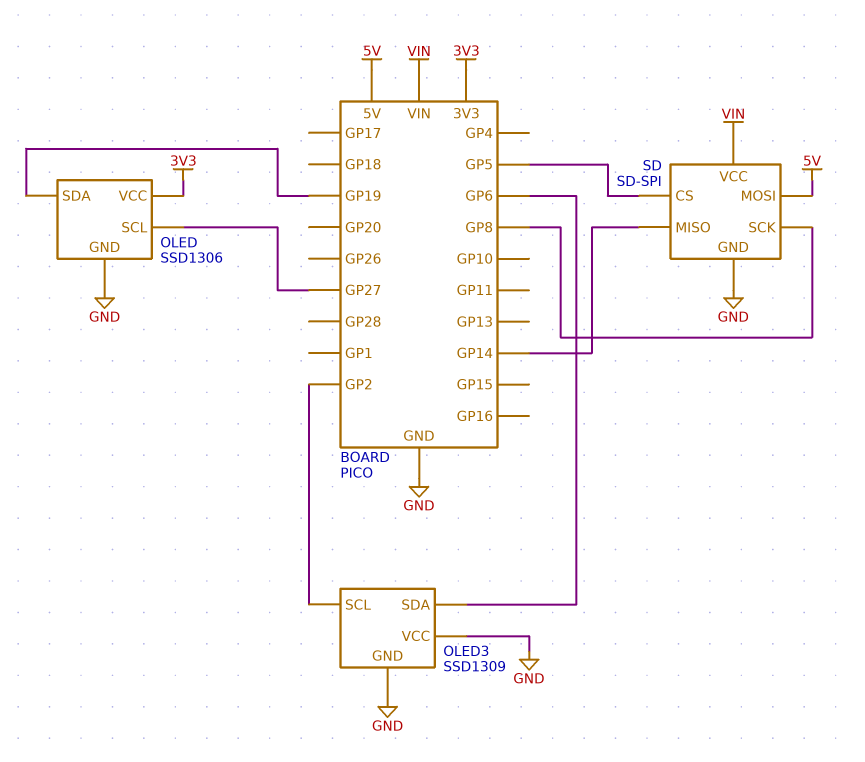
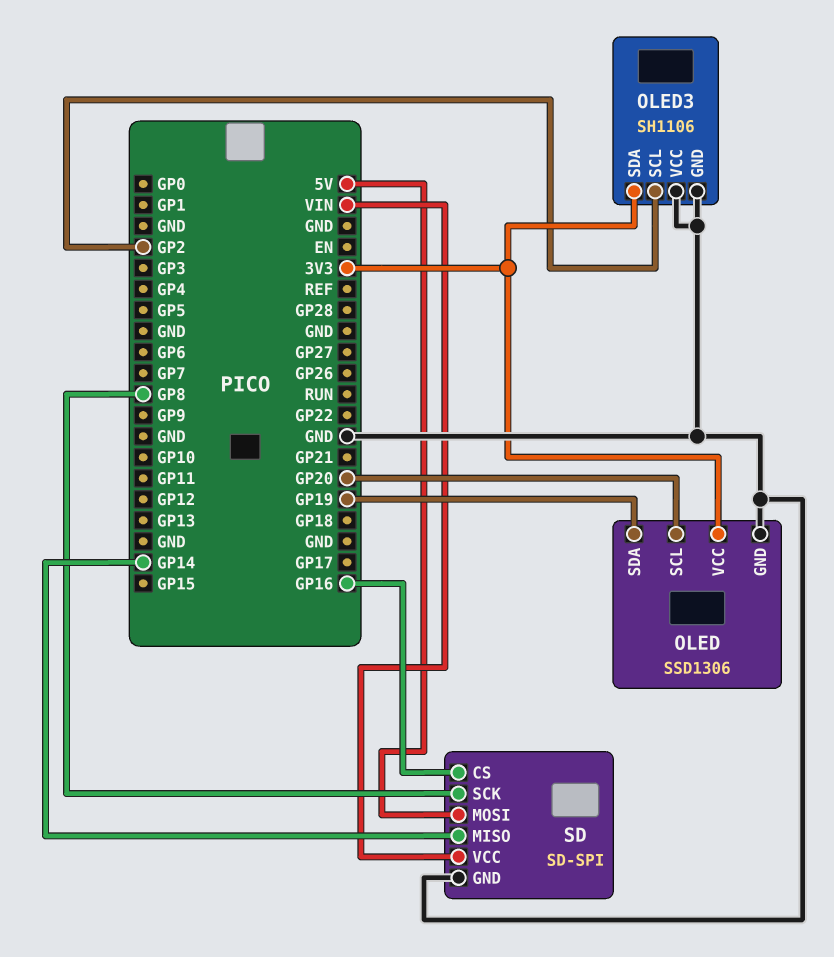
OLED pin SCL: GP27 -> GP20
OLED3: SSD1309 -> SH1106
OLED3 pin SDA: GP6 -> 3V3
SD pin CS: GP5 -> GP16

